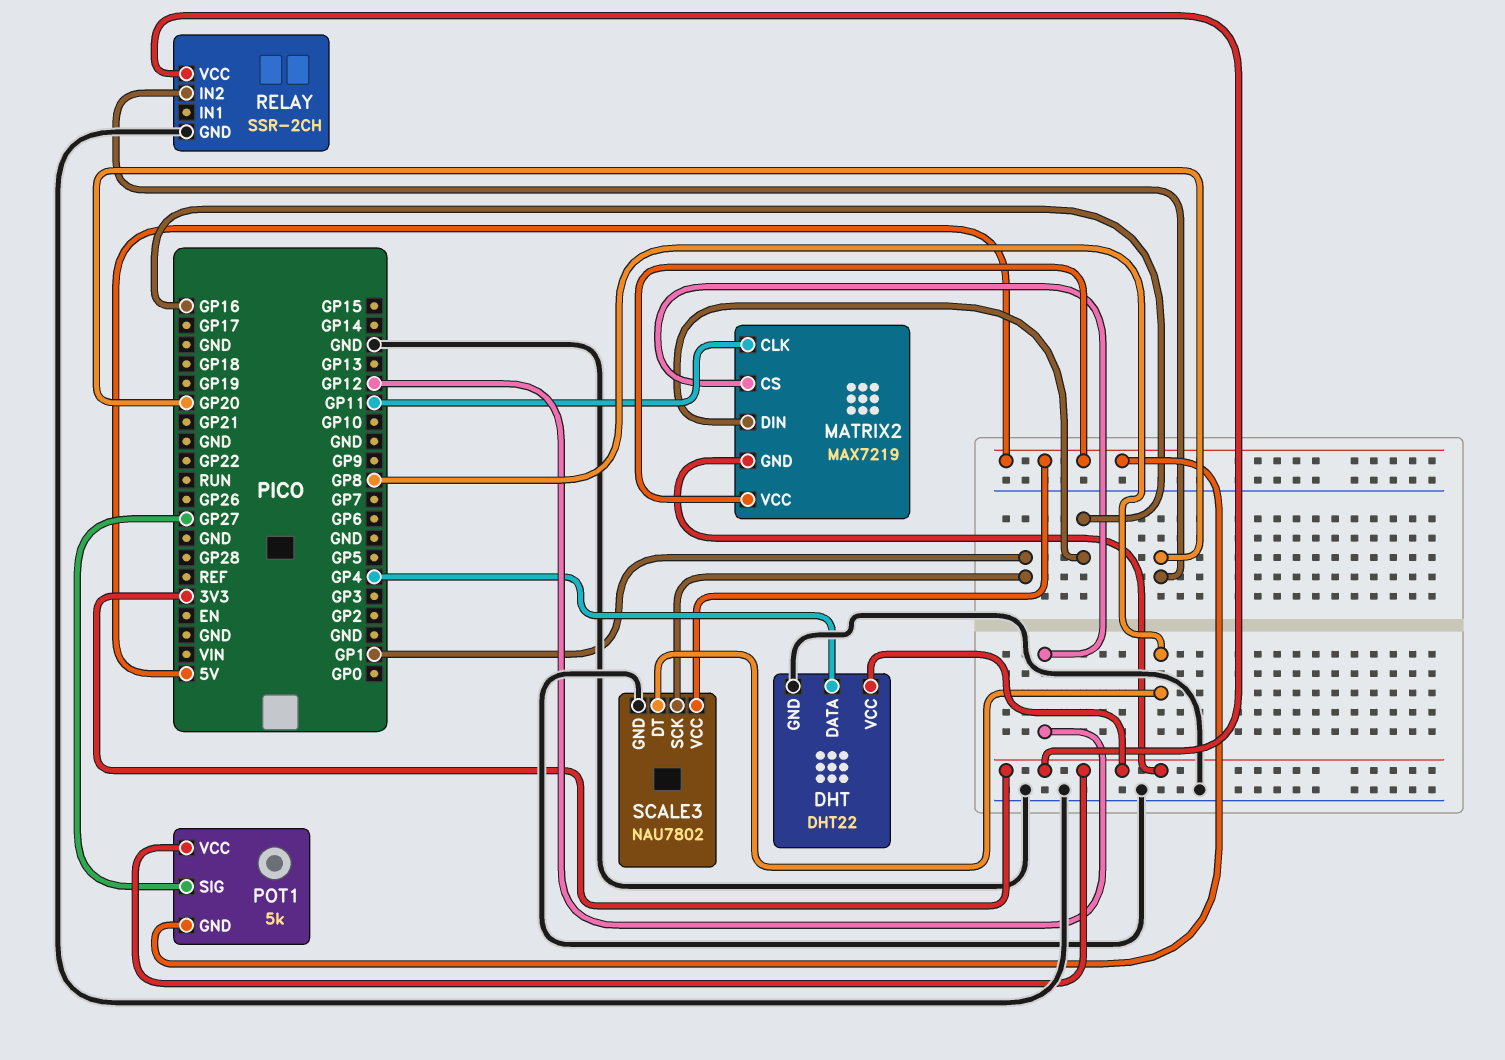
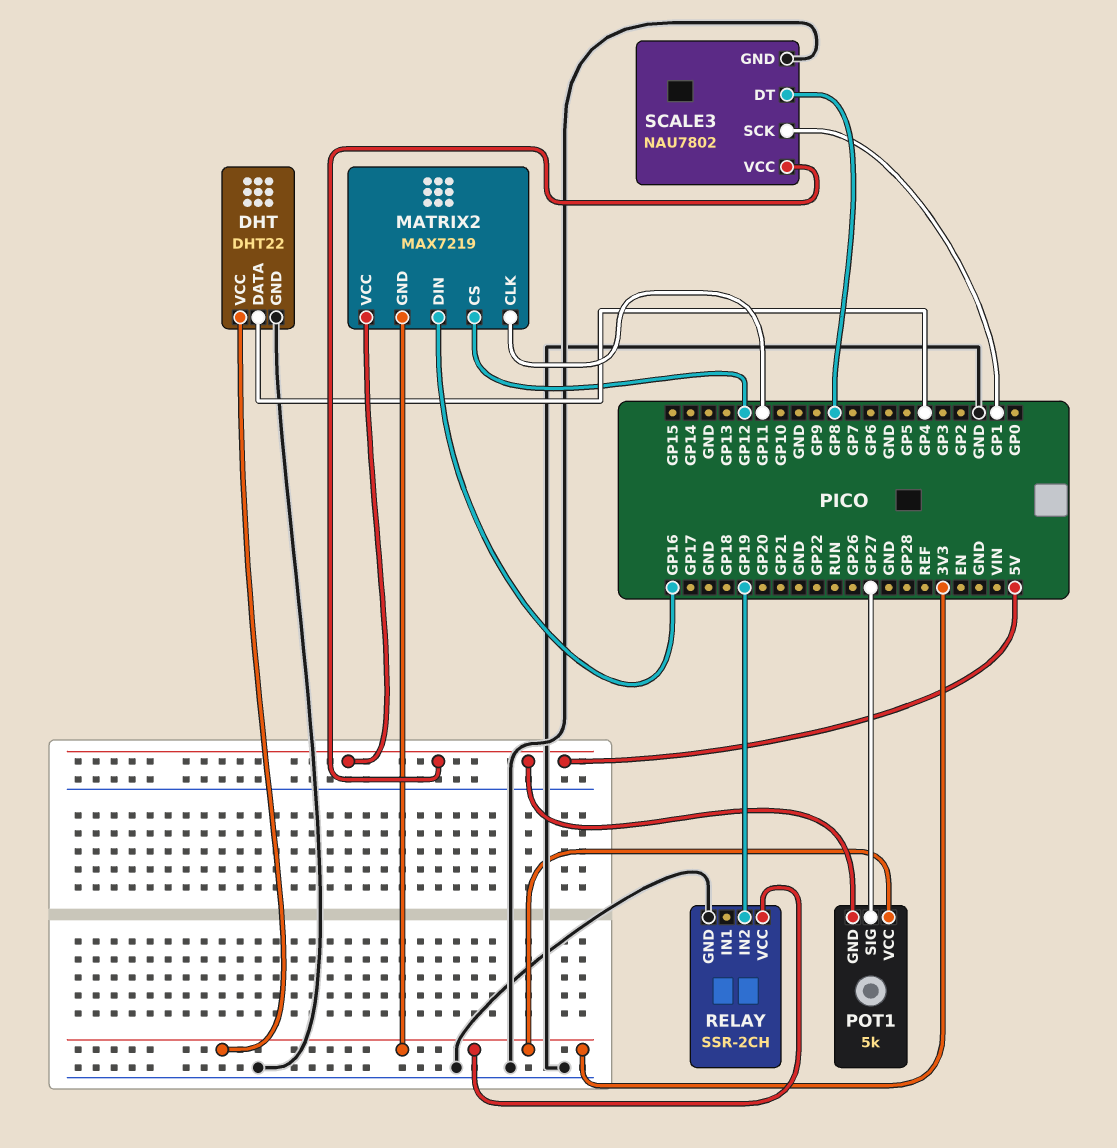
RELAY pin IN2: GP20 -> GP19

